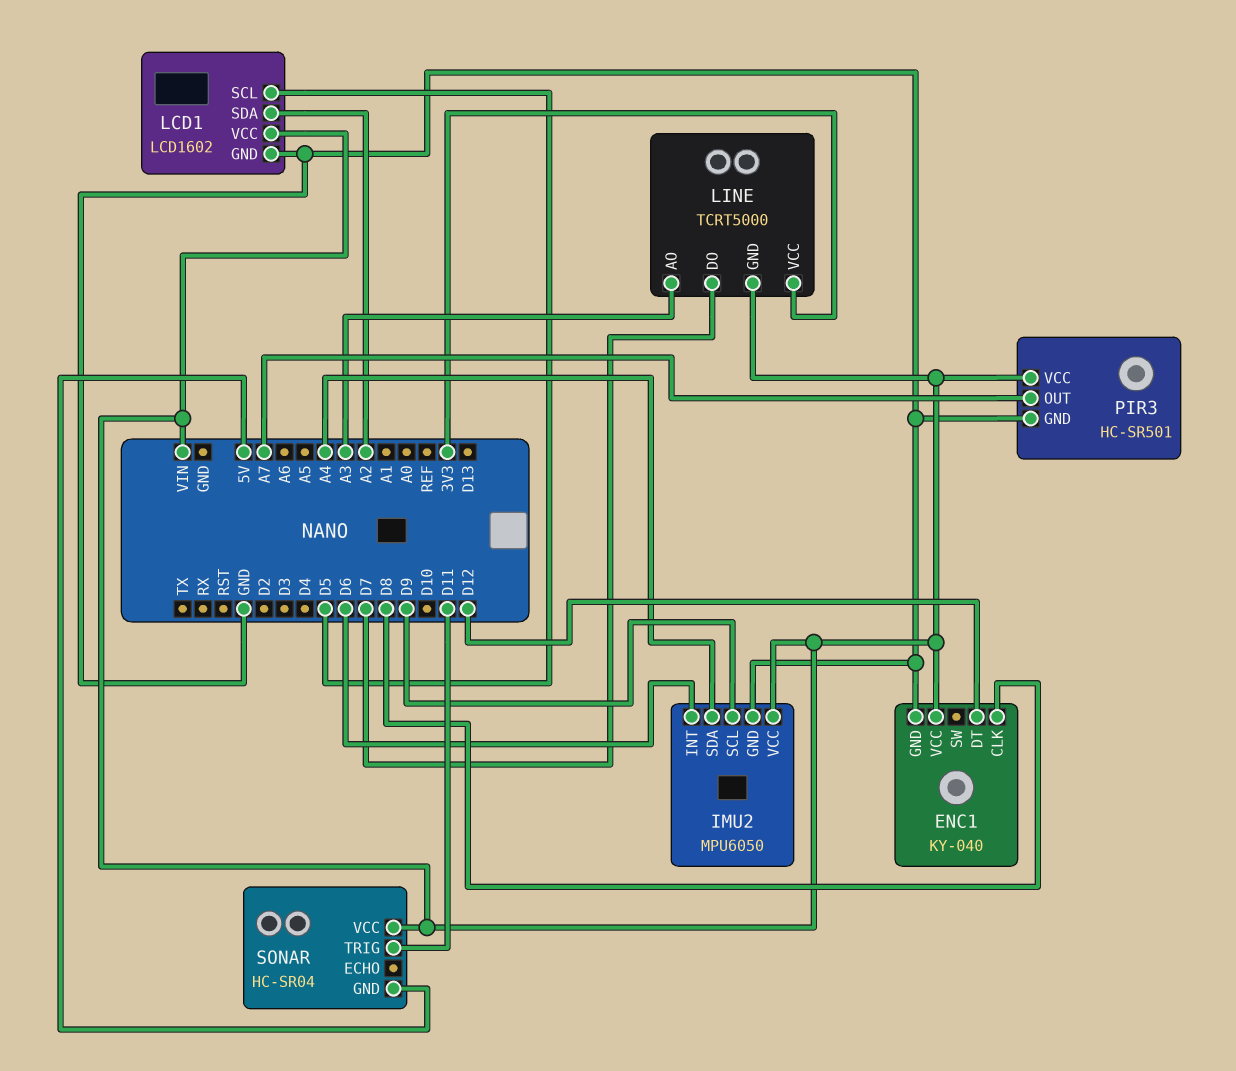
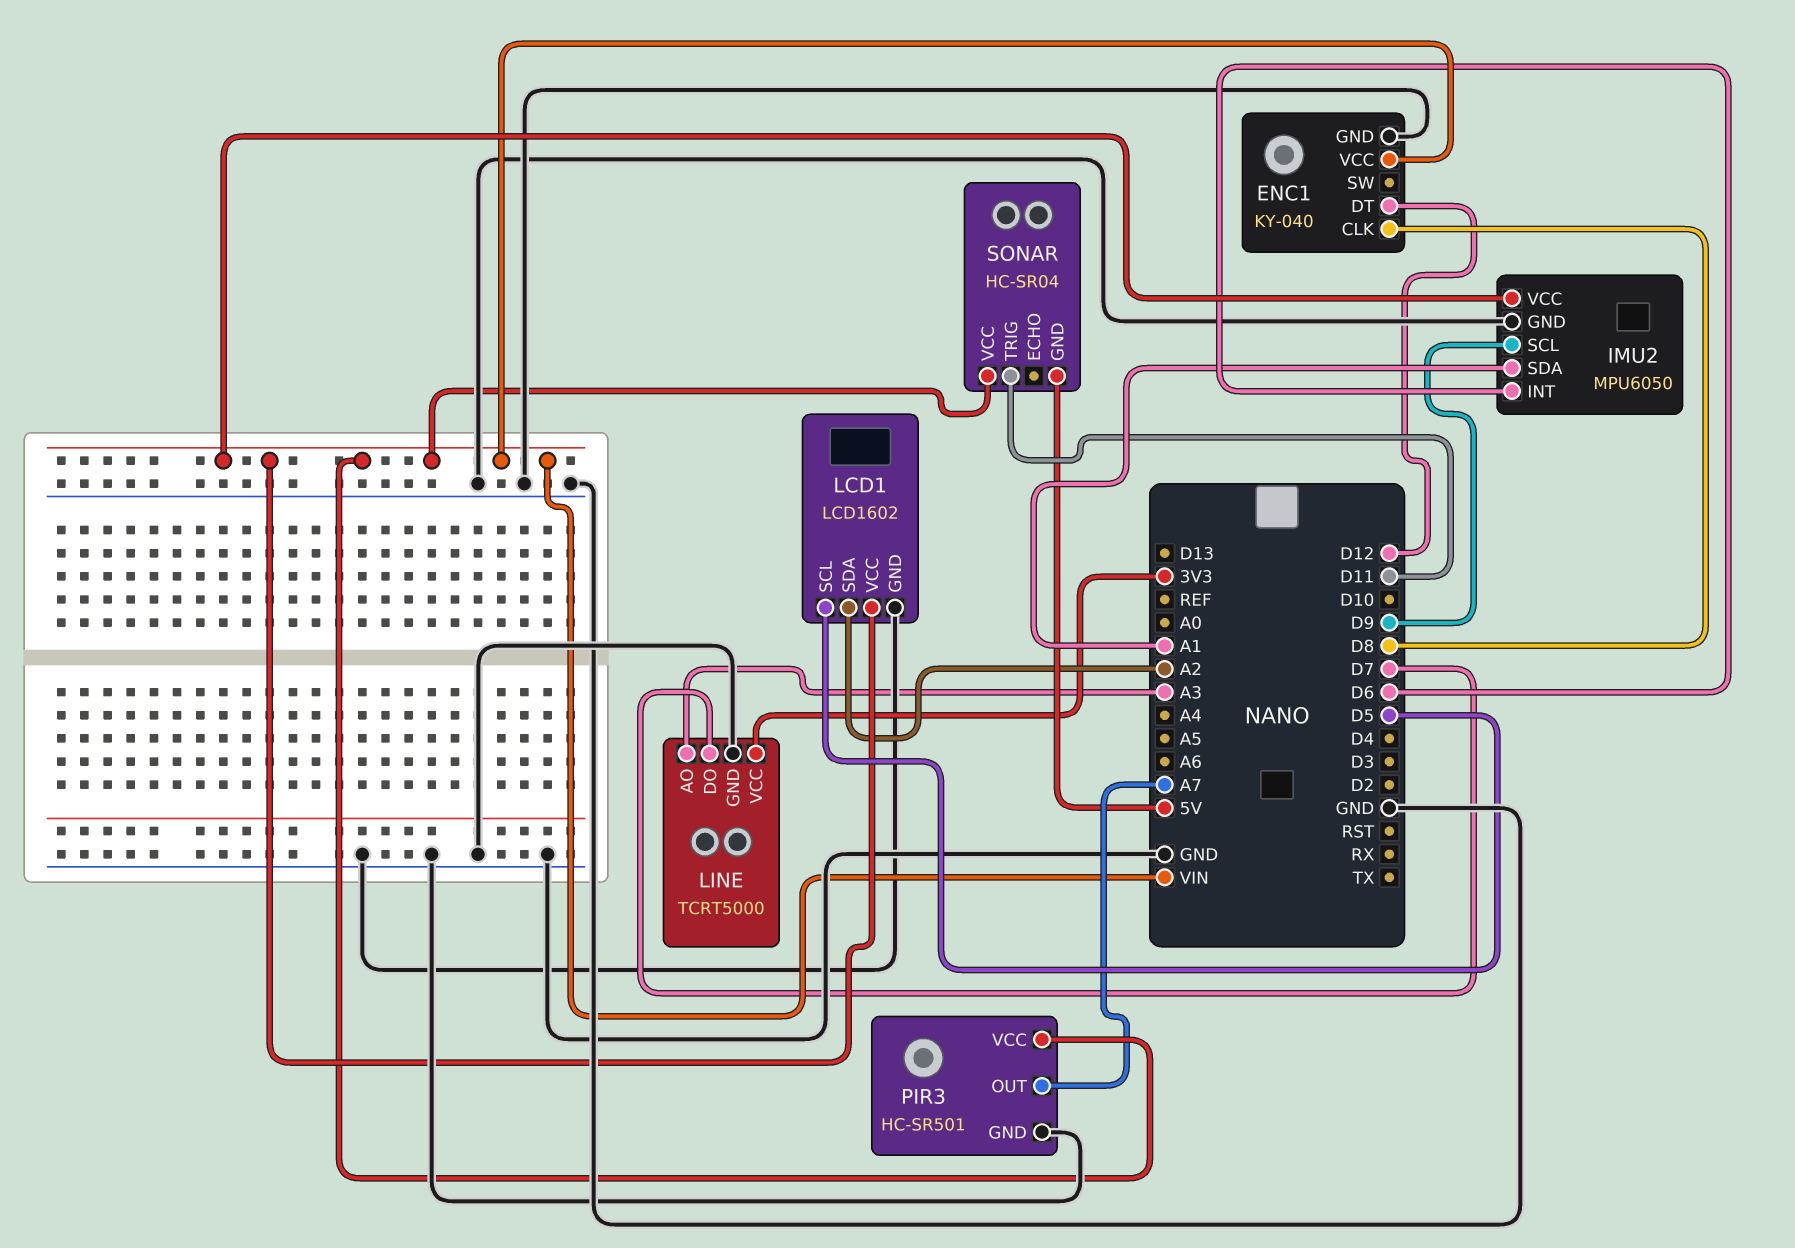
IMU2 pin SDA: A4 -> A1
LINE pin GND: VIN -> GND

